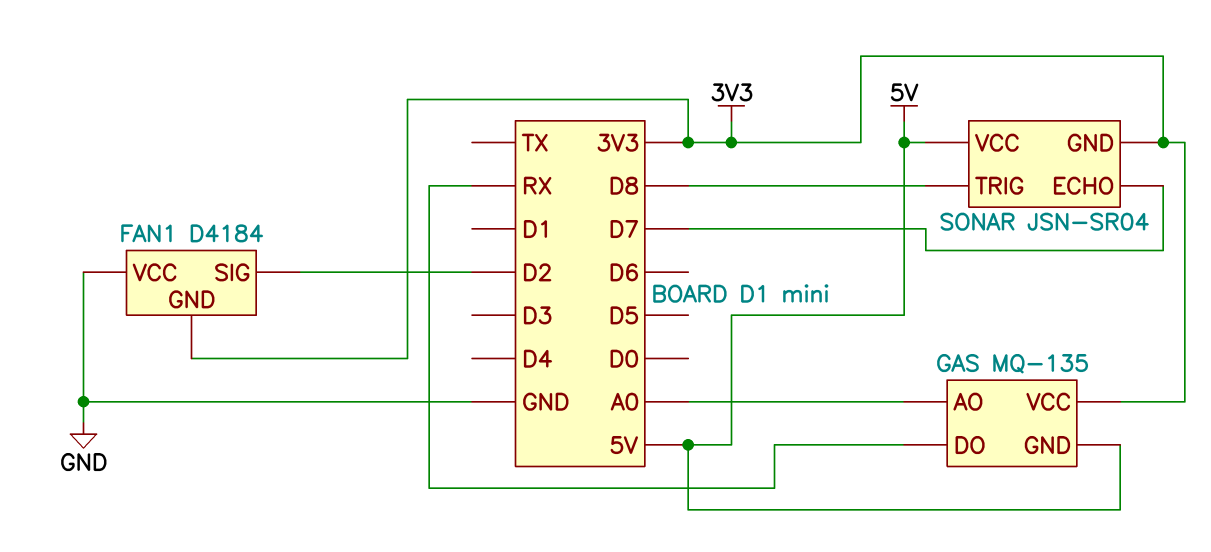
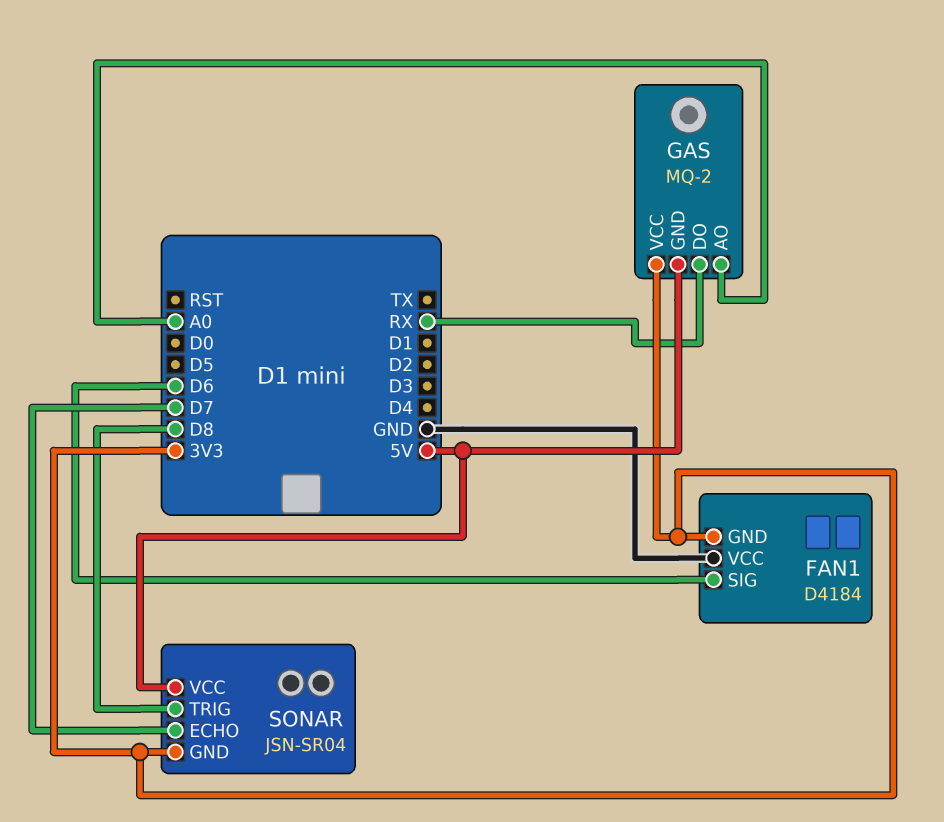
FAN1 pin SIG: D2 -> D6
GAS: MQ-135 -> MQ-2

